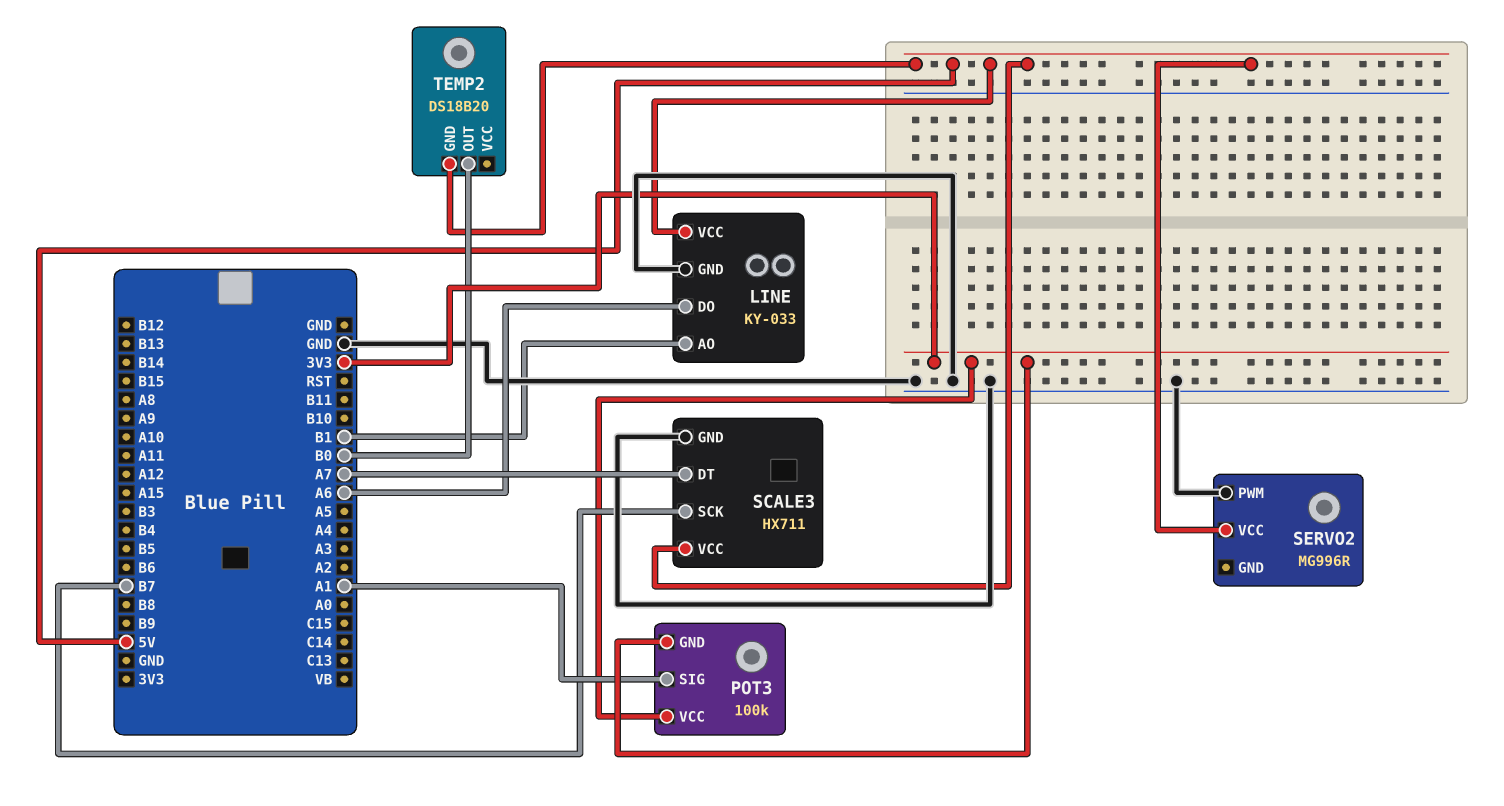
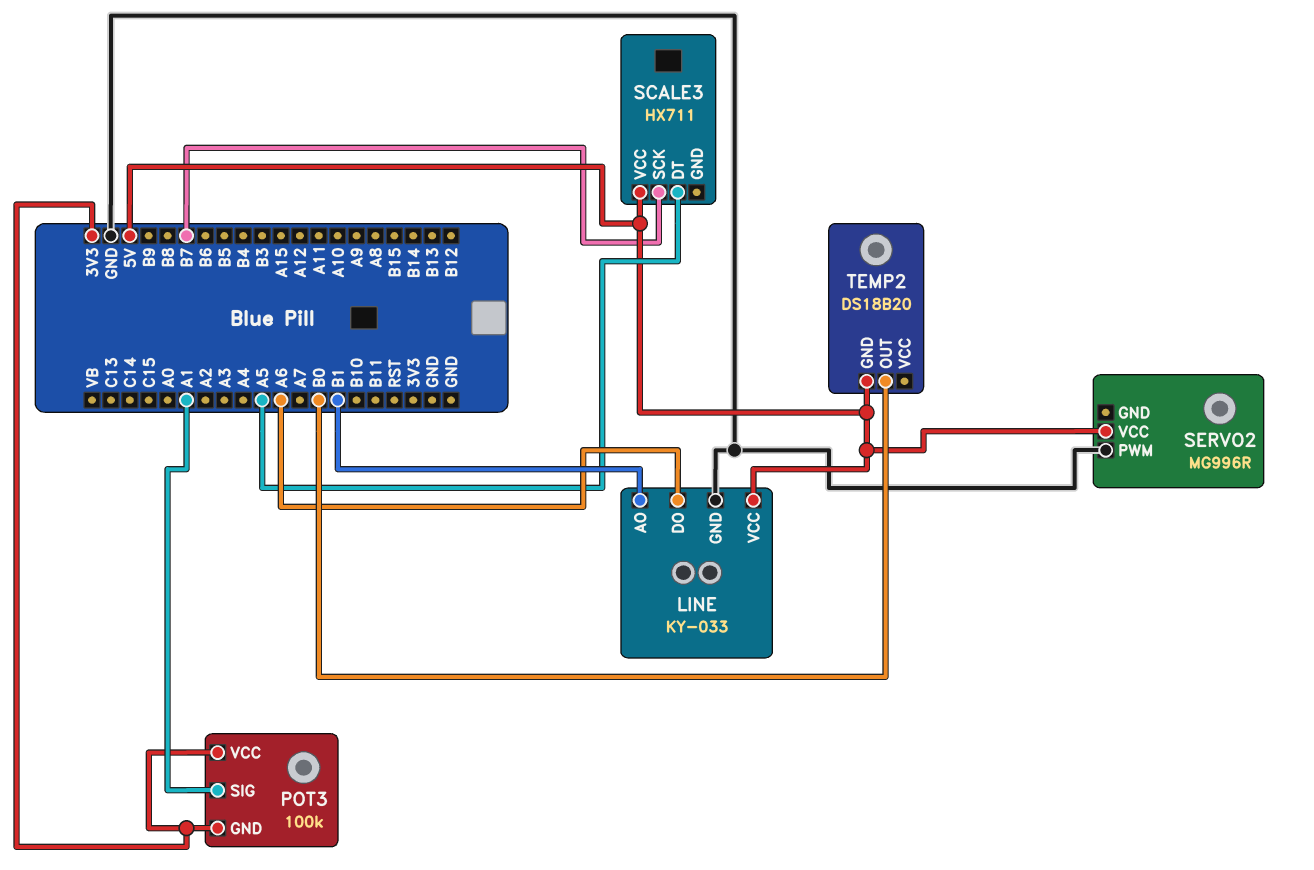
SCALE3 pin DT: A7 -> A5
SCALE3 pin GND: GND -> none

